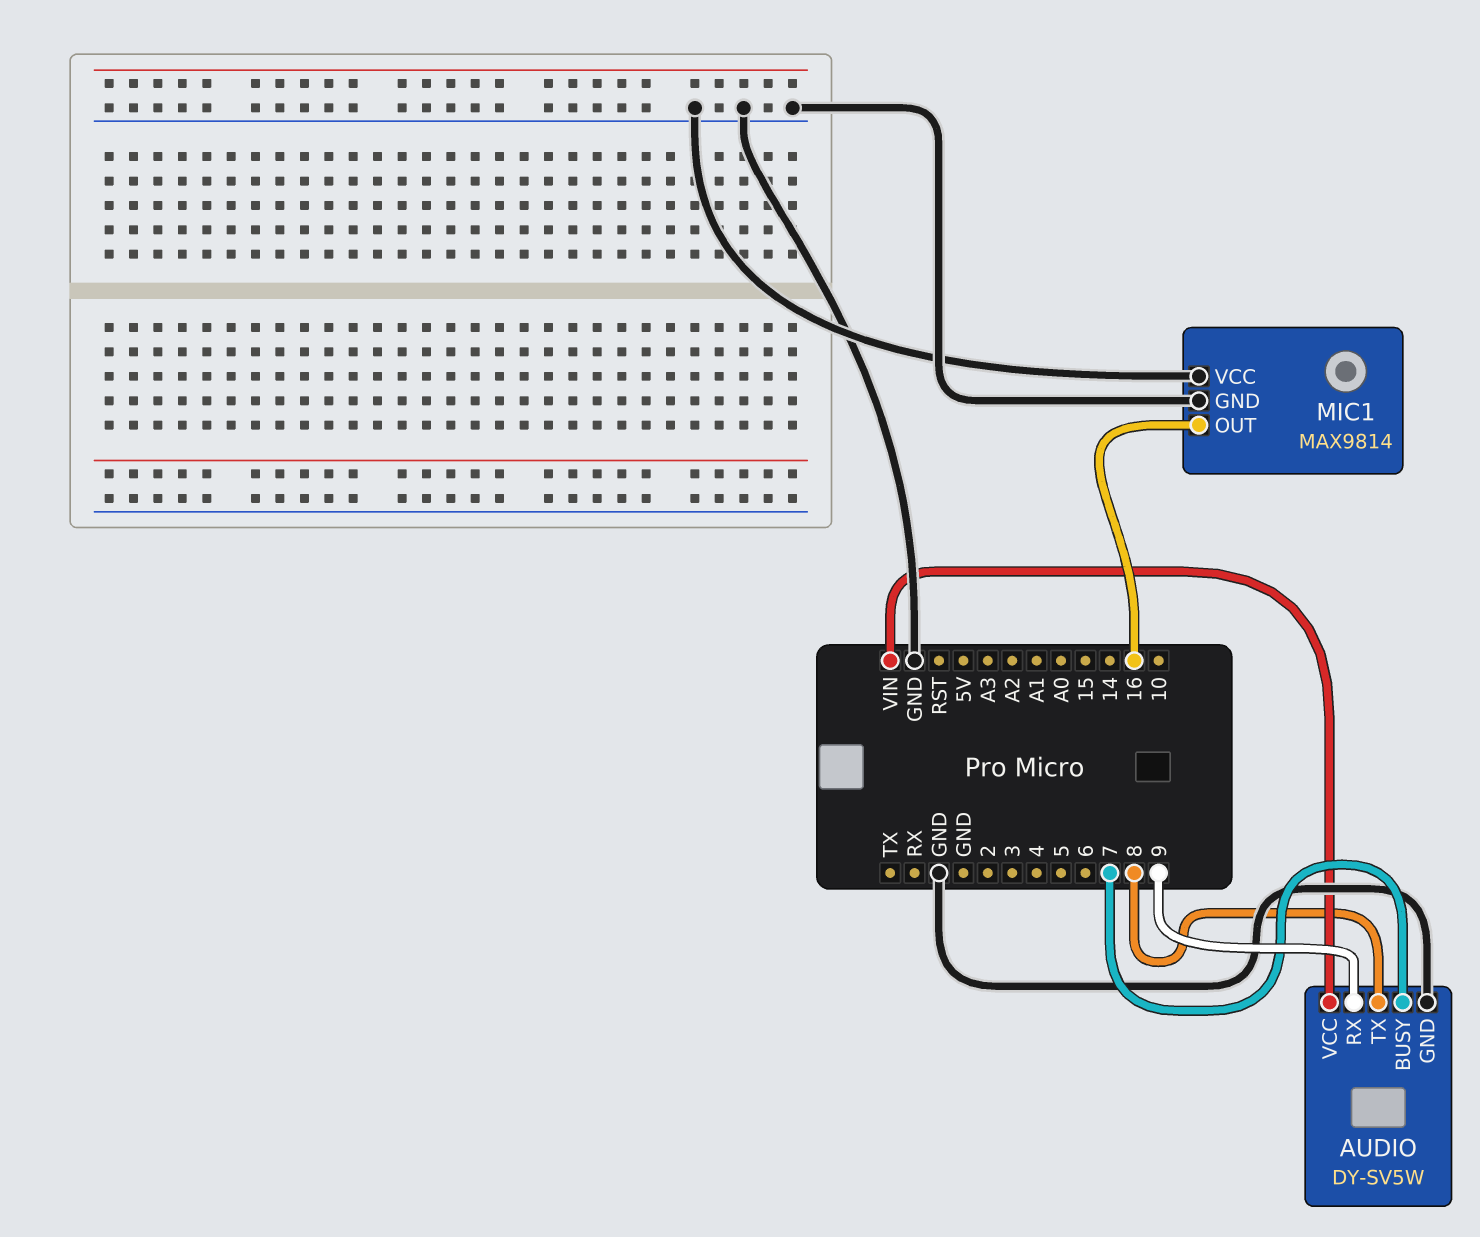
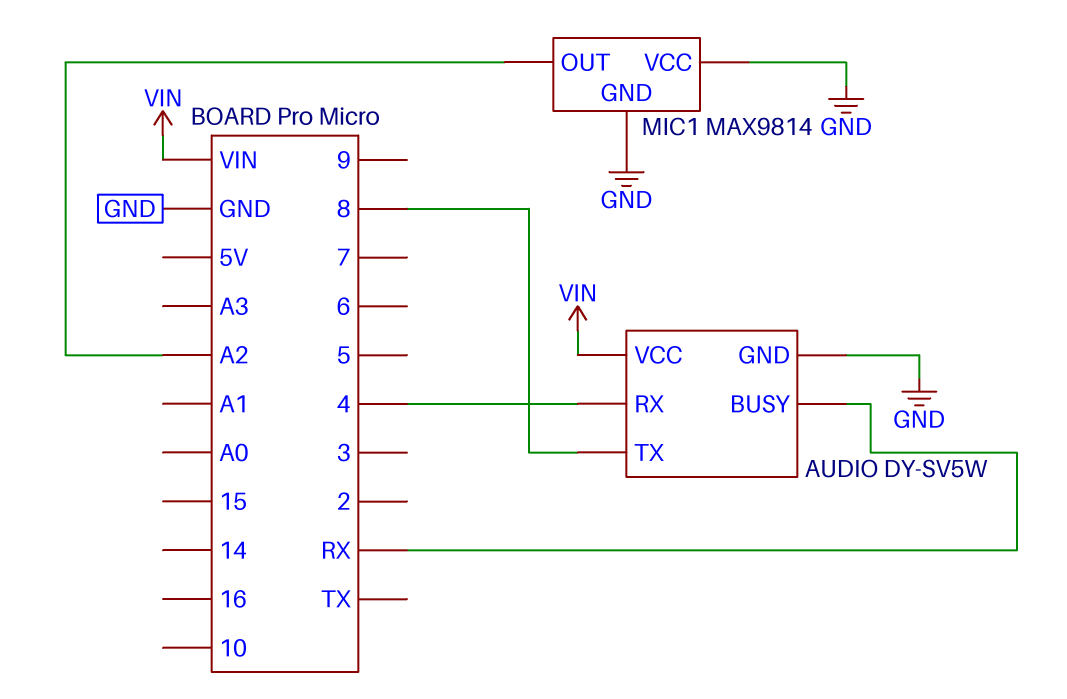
AUDIO pin BUSY: 7 -> RX
AUDIO pin RX: 9 -> 4
MIC1 pin OUT: 16 -> A2

